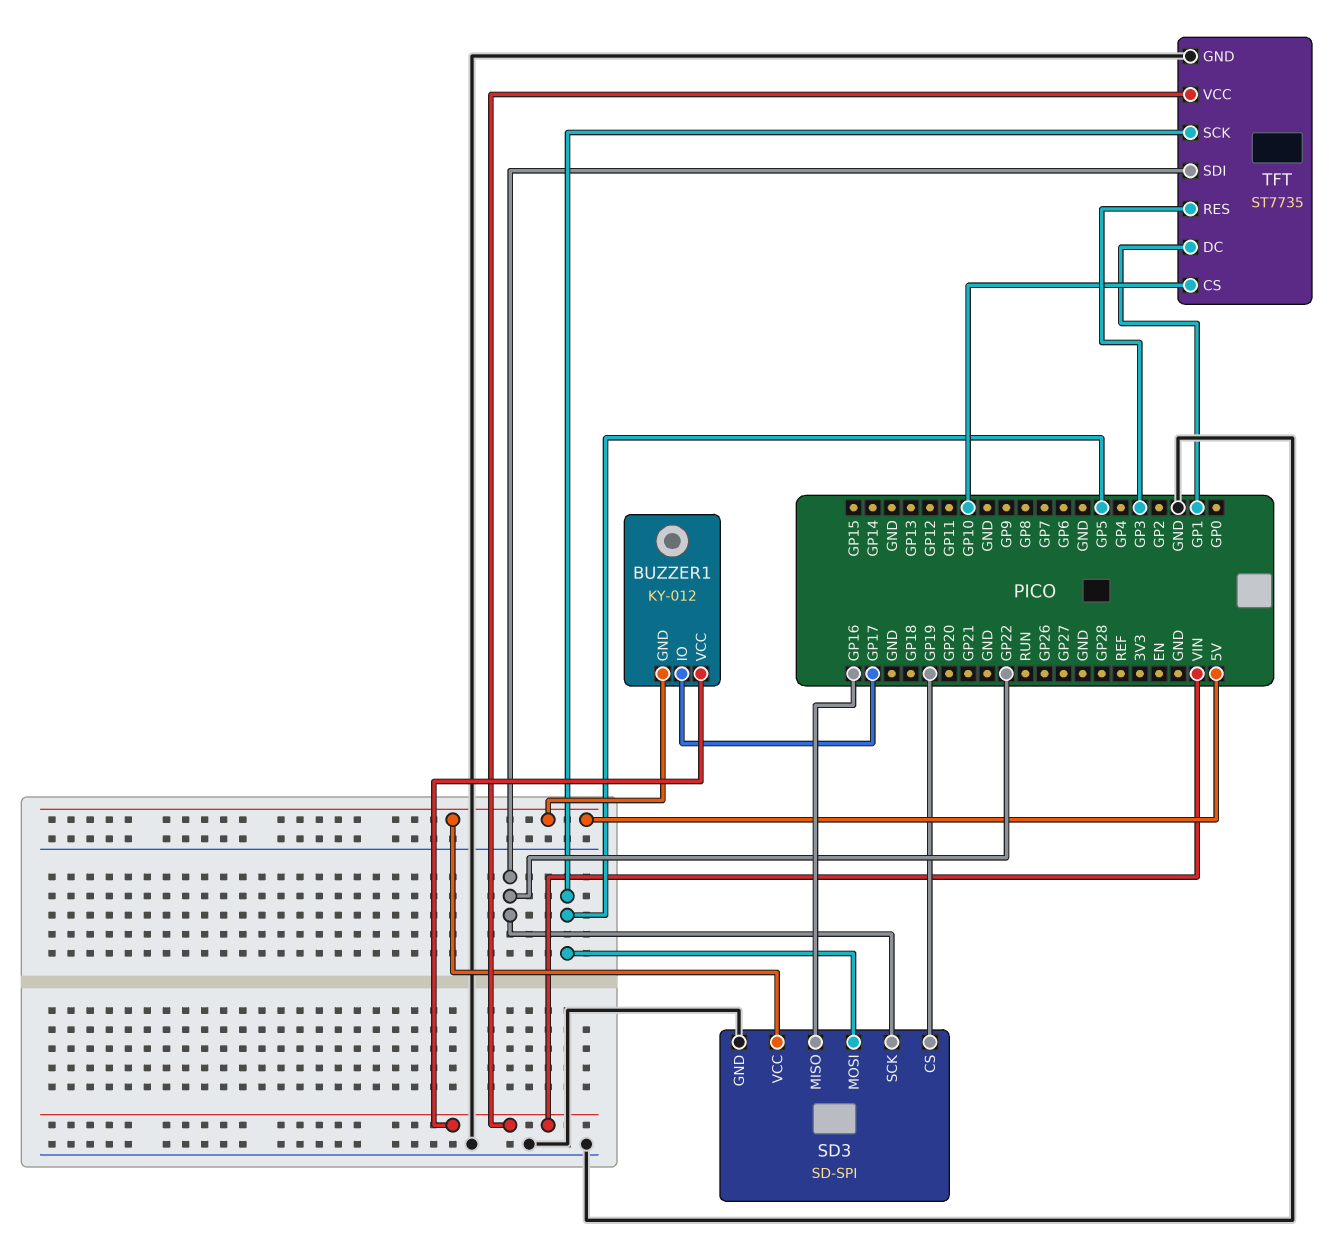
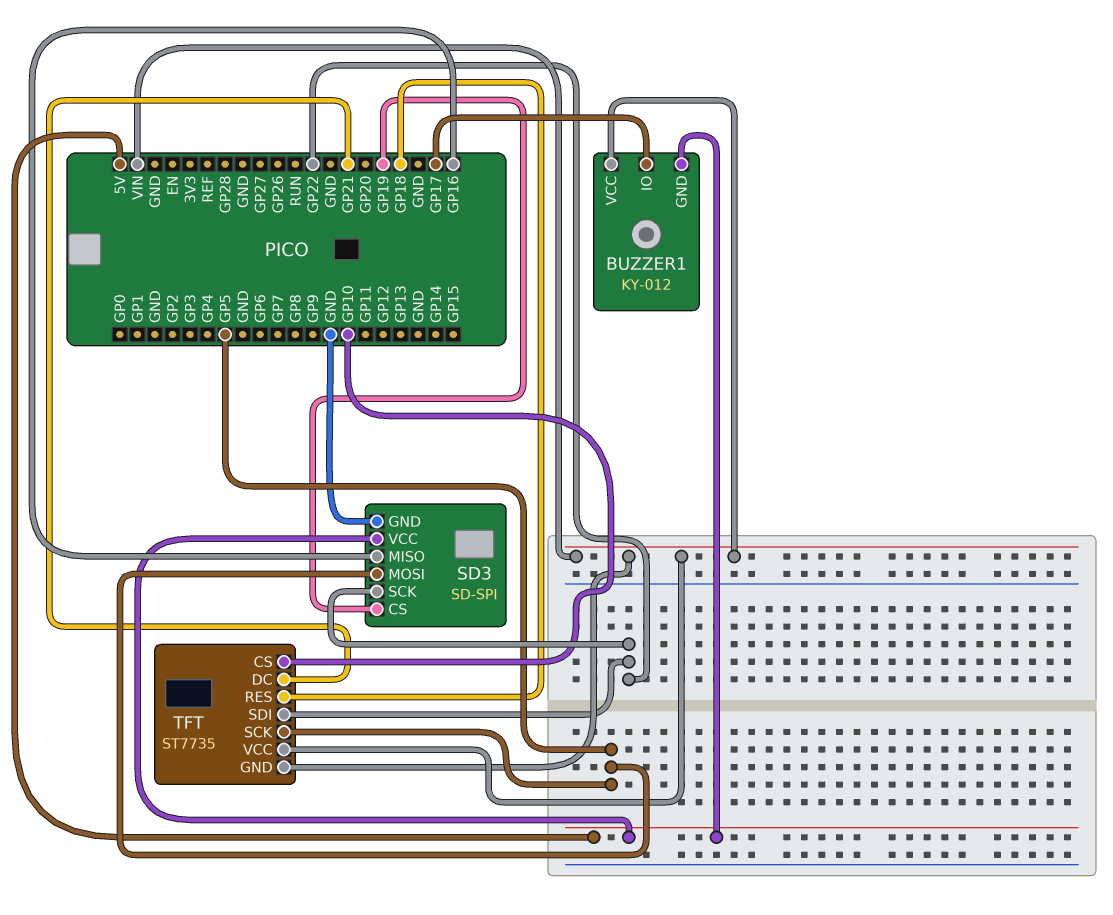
TFT pin DC: GP1 -> GP21
TFT pin GND: GND -> VIN
TFT pin RES: GP3 -> GP18

